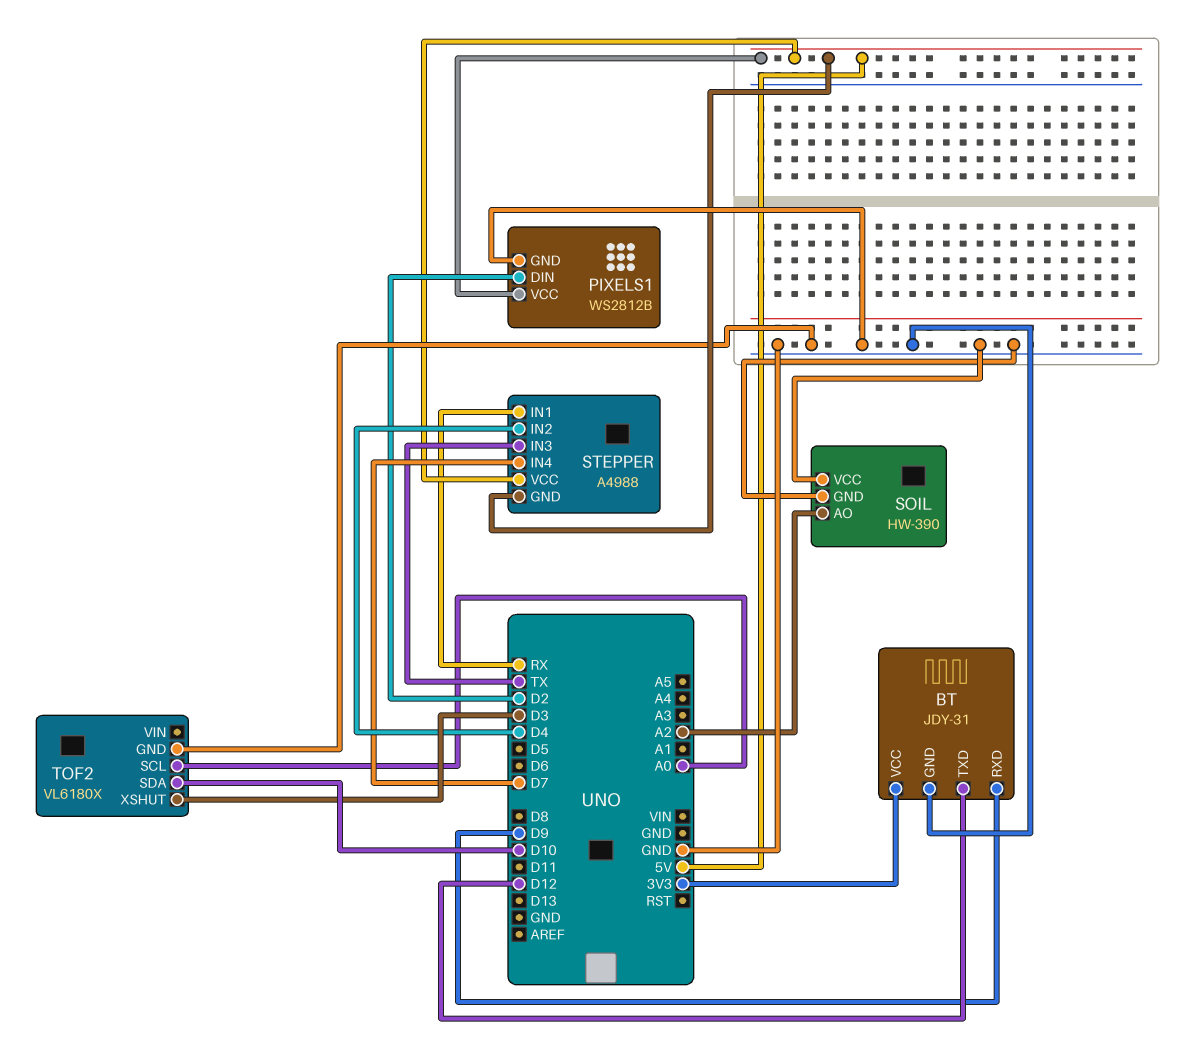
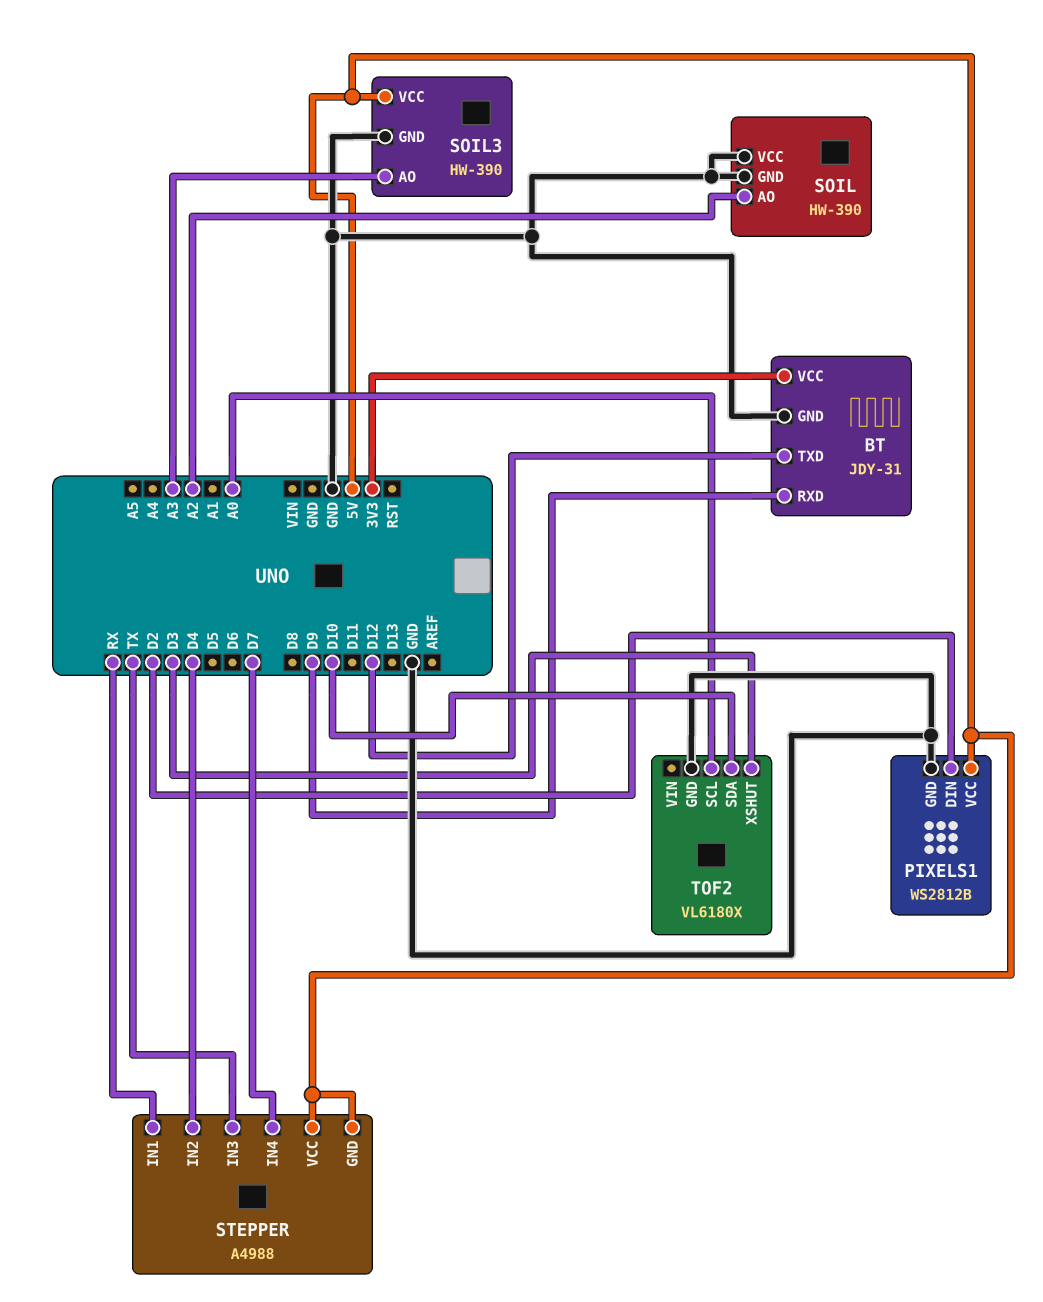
SOIL3: none -> HW-390
SOIL3 pin AO: none -> A3
SOIL3 pin GND: none -> GND
SOIL3 pin VCC: none -> 5V

